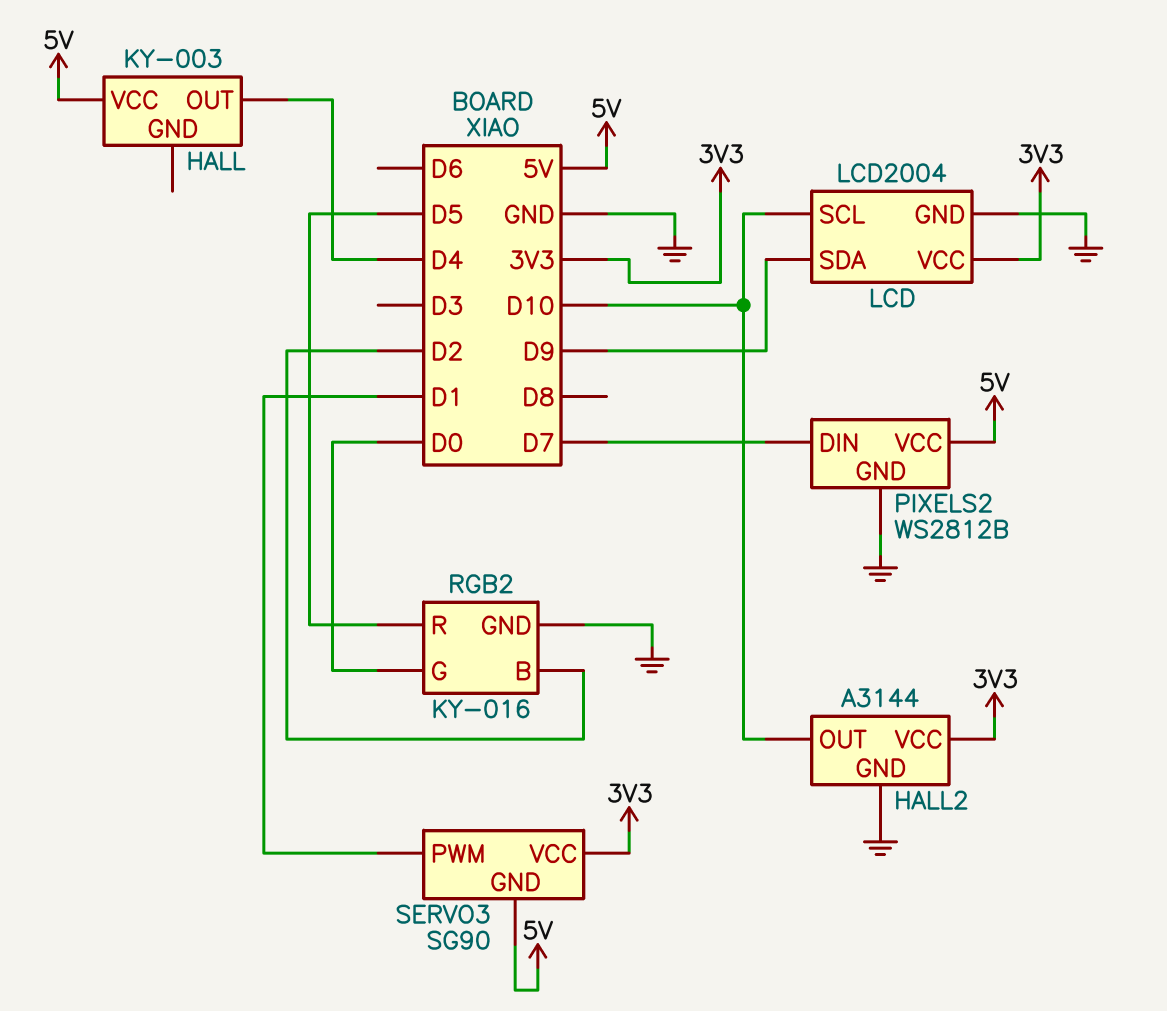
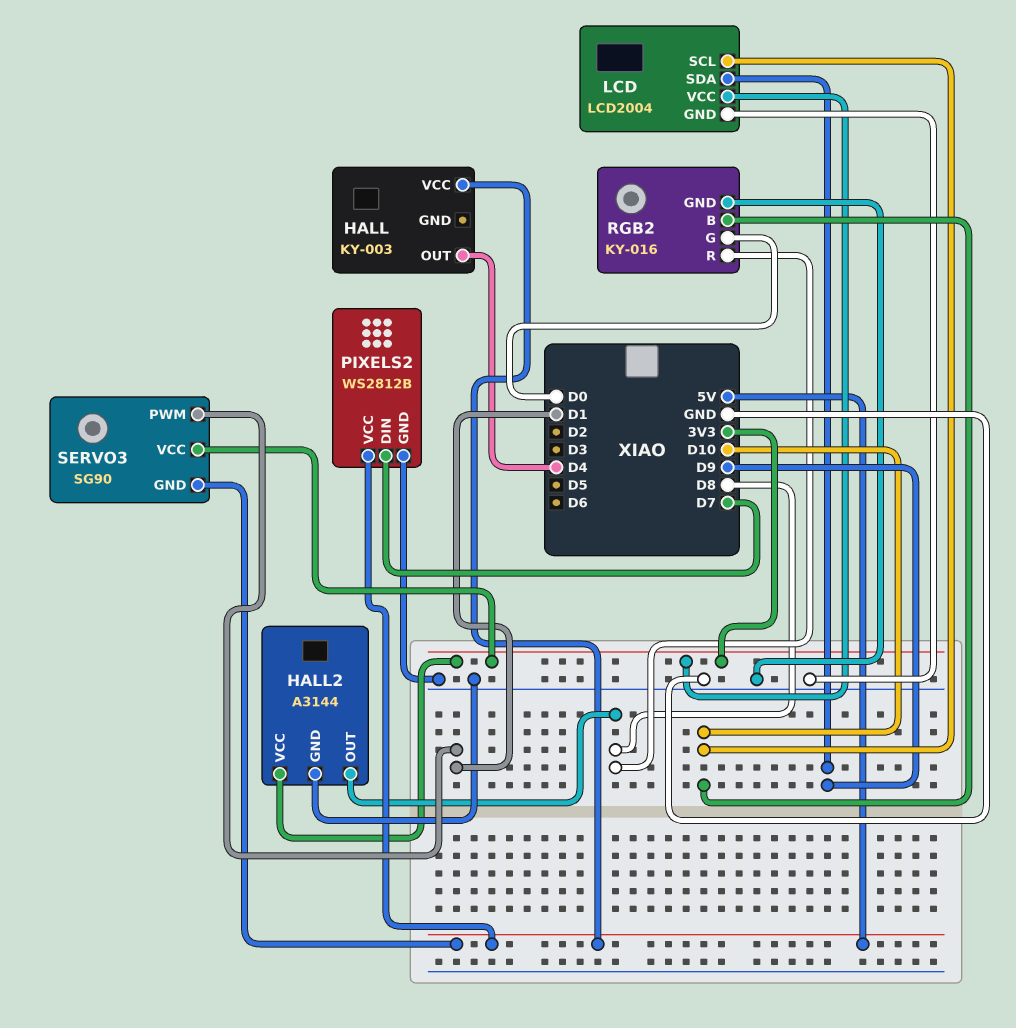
HALL2 pin OUT: D10 -> D8
RGB2 pin B: D2 -> D10
RGB2 pin R: D5 -> D8

